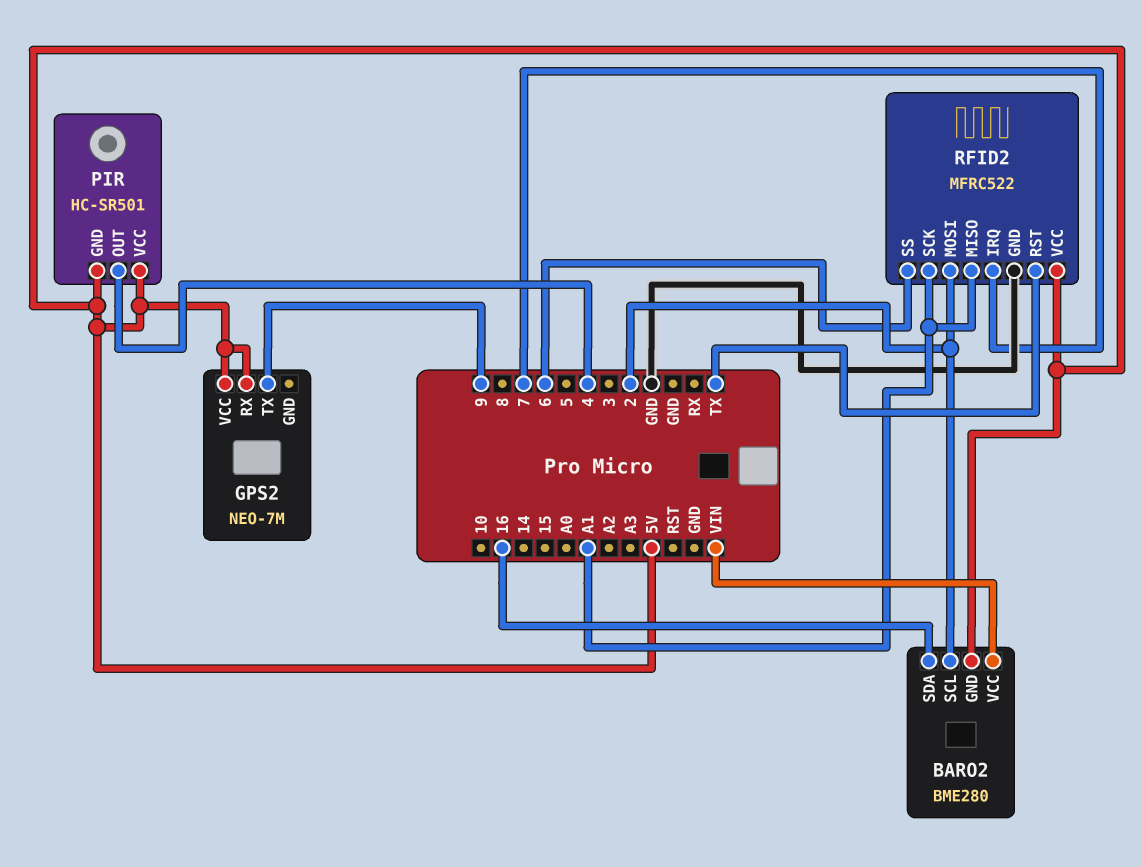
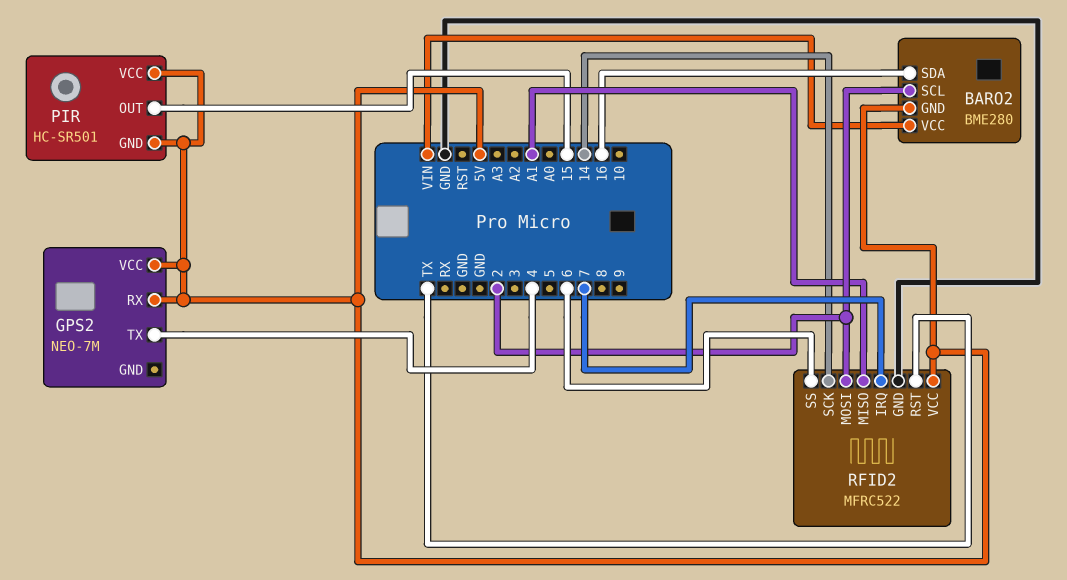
GPS2 pin TX: 9 -> 4
PIR pin OUT: 4 -> 15
RFID2 pin SCK: A1 -> 14

